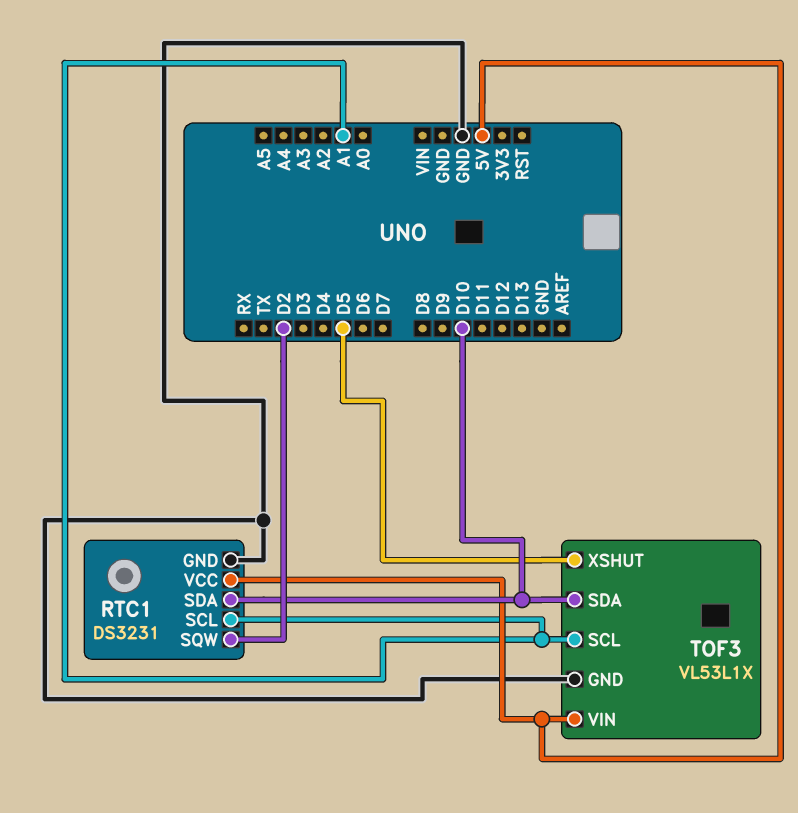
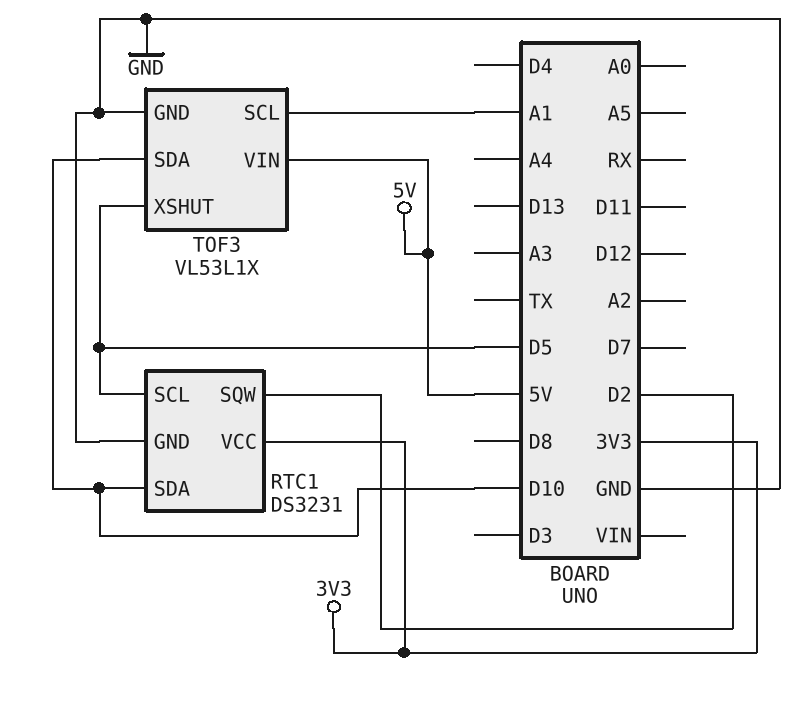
RTC1 pin SCL: A1 -> D5
RTC1 pin VCC: 5V -> 3V3

